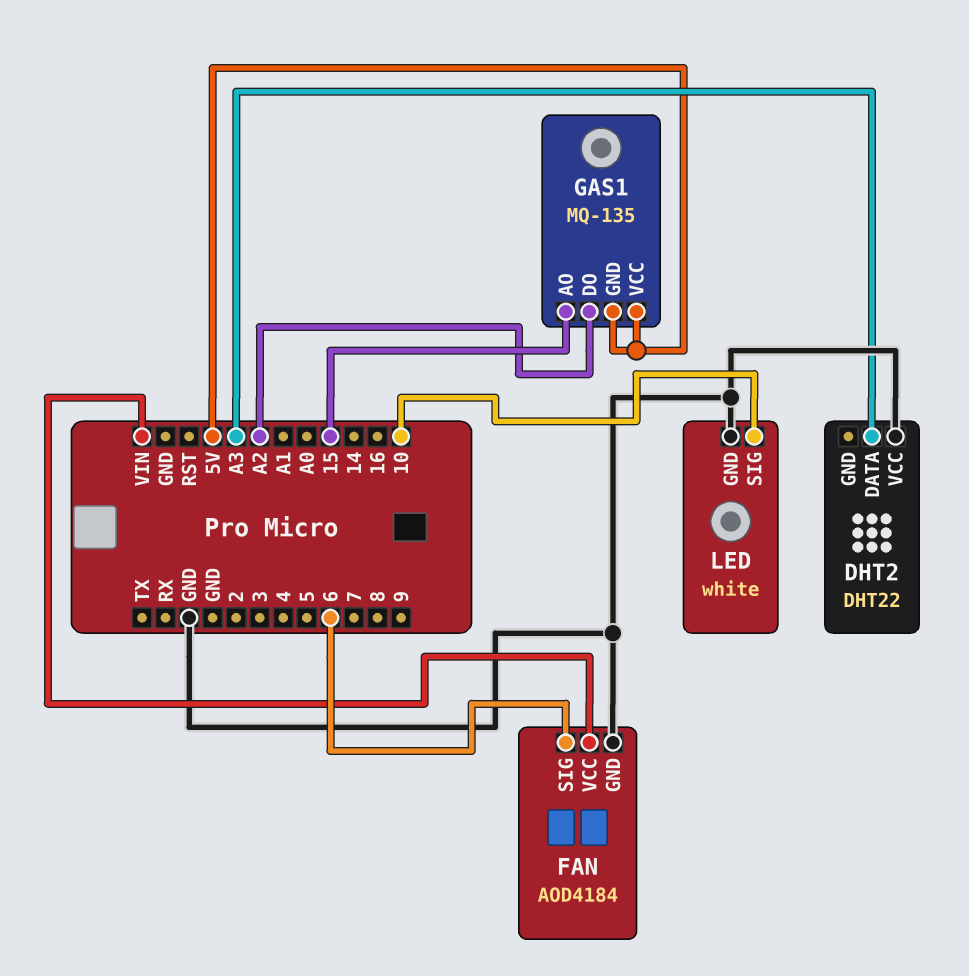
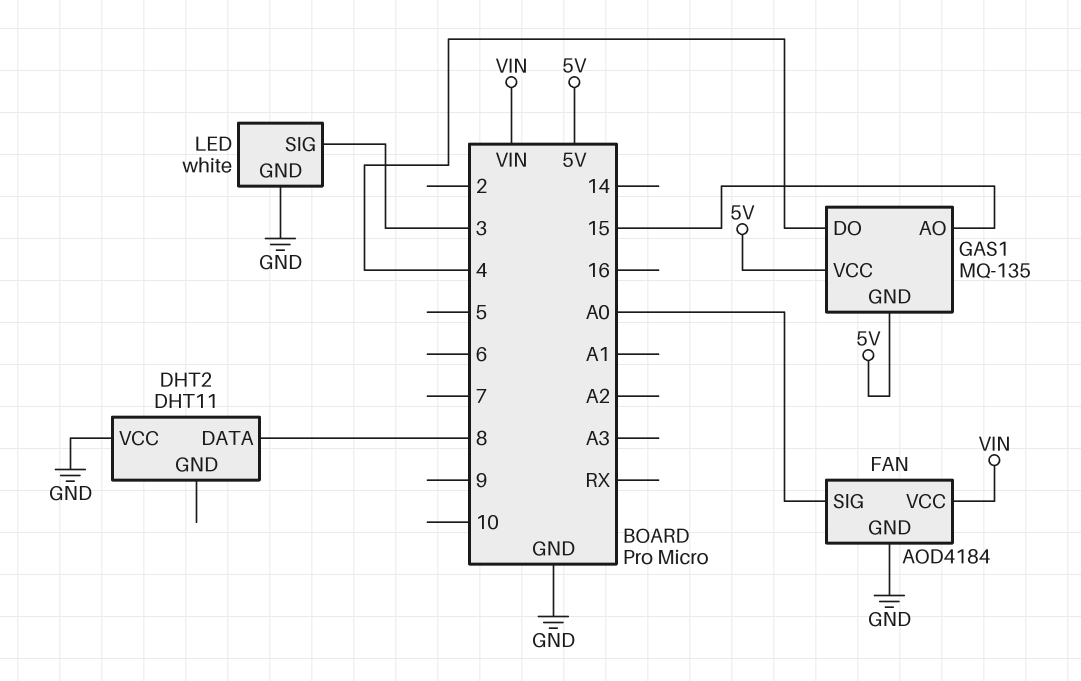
DHT2: DHT22 -> DHT11
DHT2 pin DATA: A3 -> 8
FAN pin SIG: 6 -> A0
GAS1 pin DO: A2 -> 4
LED pin SIG: 10 -> 3

